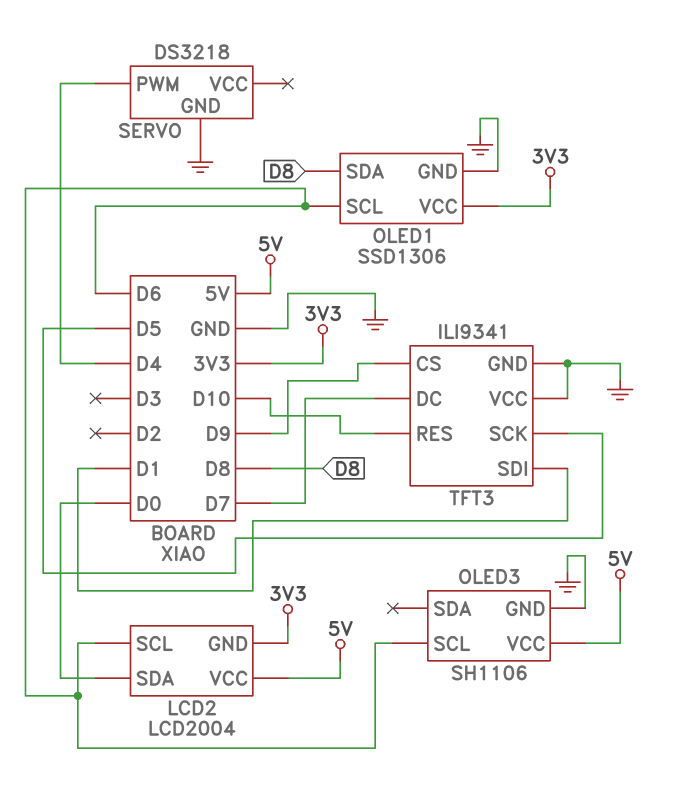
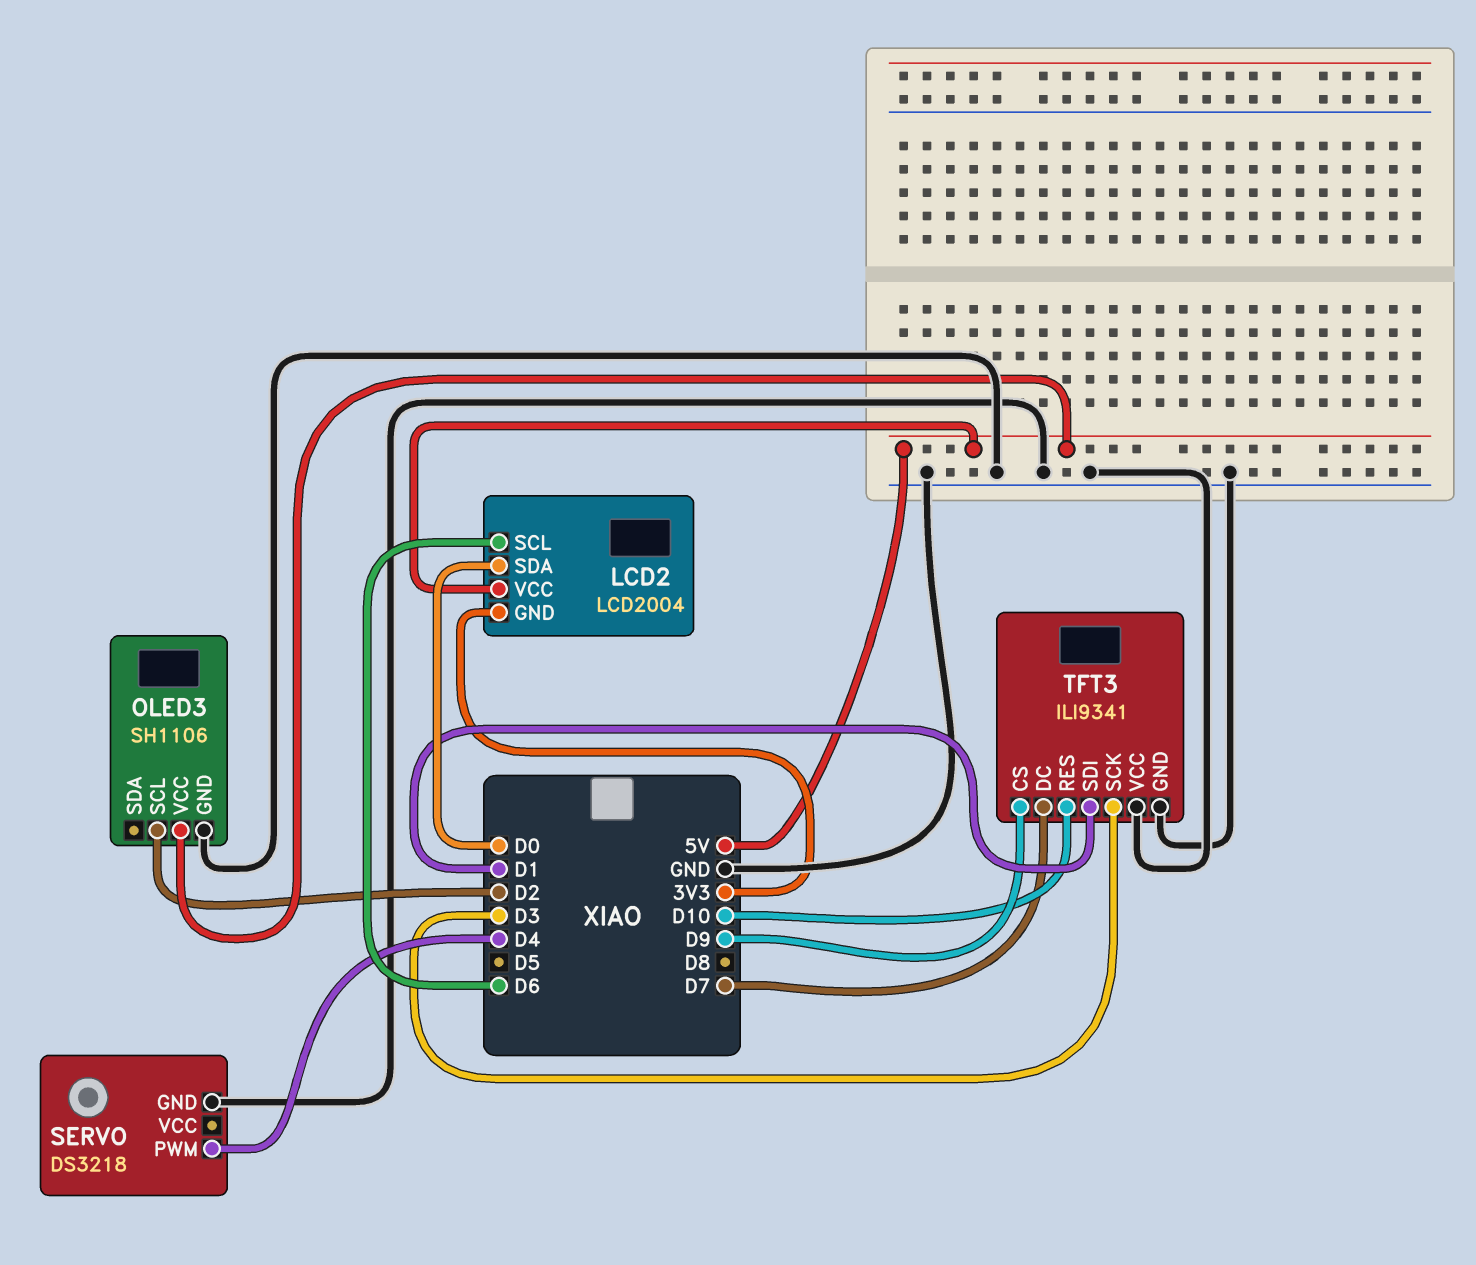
OLED1: SSD1306 -> none
OLED1 pin GND: GND -> none
OLED1 pin SCL: D6 -> none
OLED1 pin SDA: D8 -> none
OLED1 pin VCC: 3V3 -> none
OLED3 pin SCL: D6 -> D2
TFT3 pin SCK: D5 -> D3

